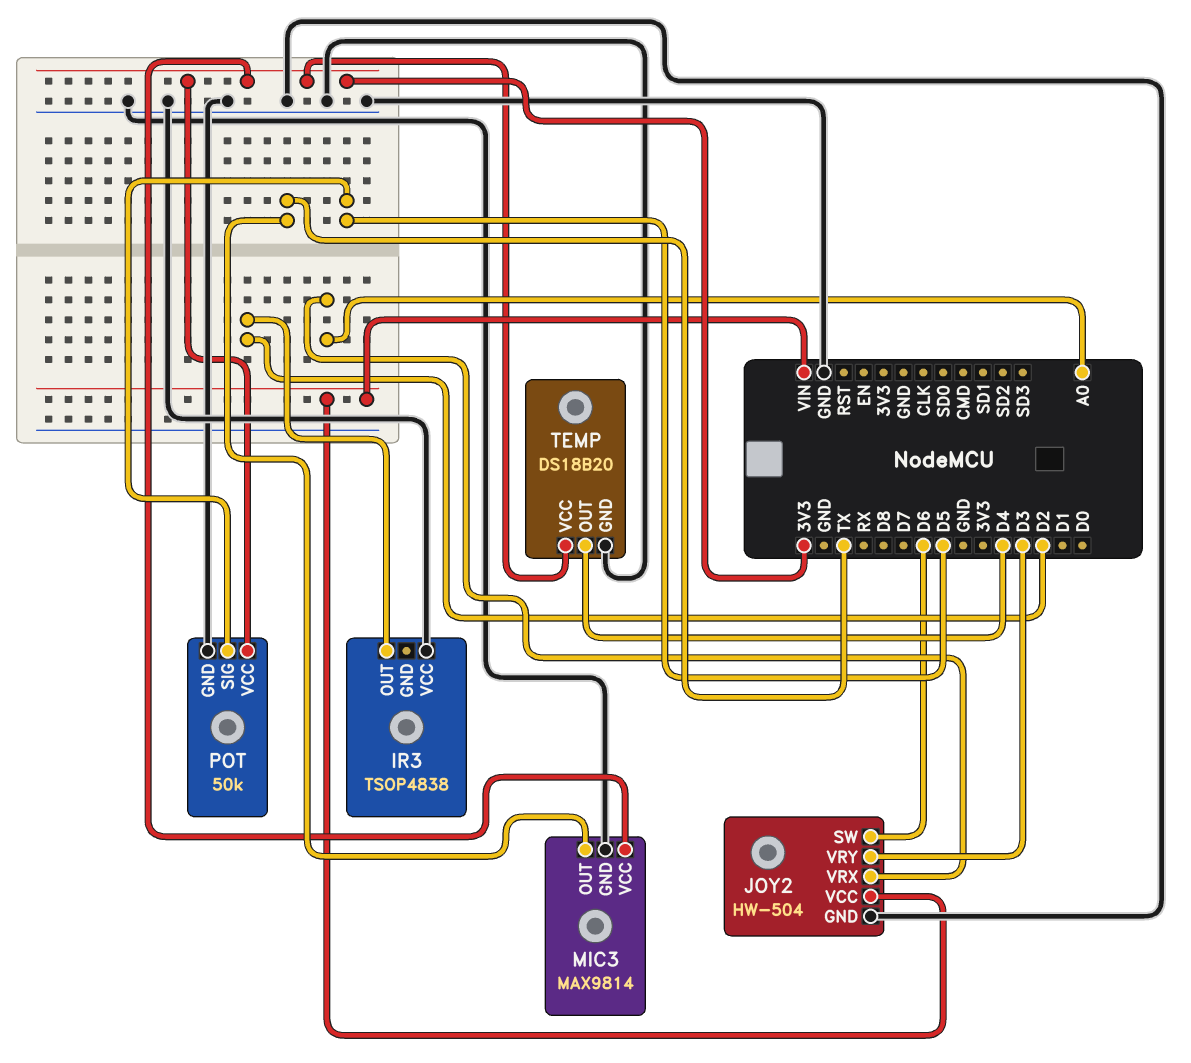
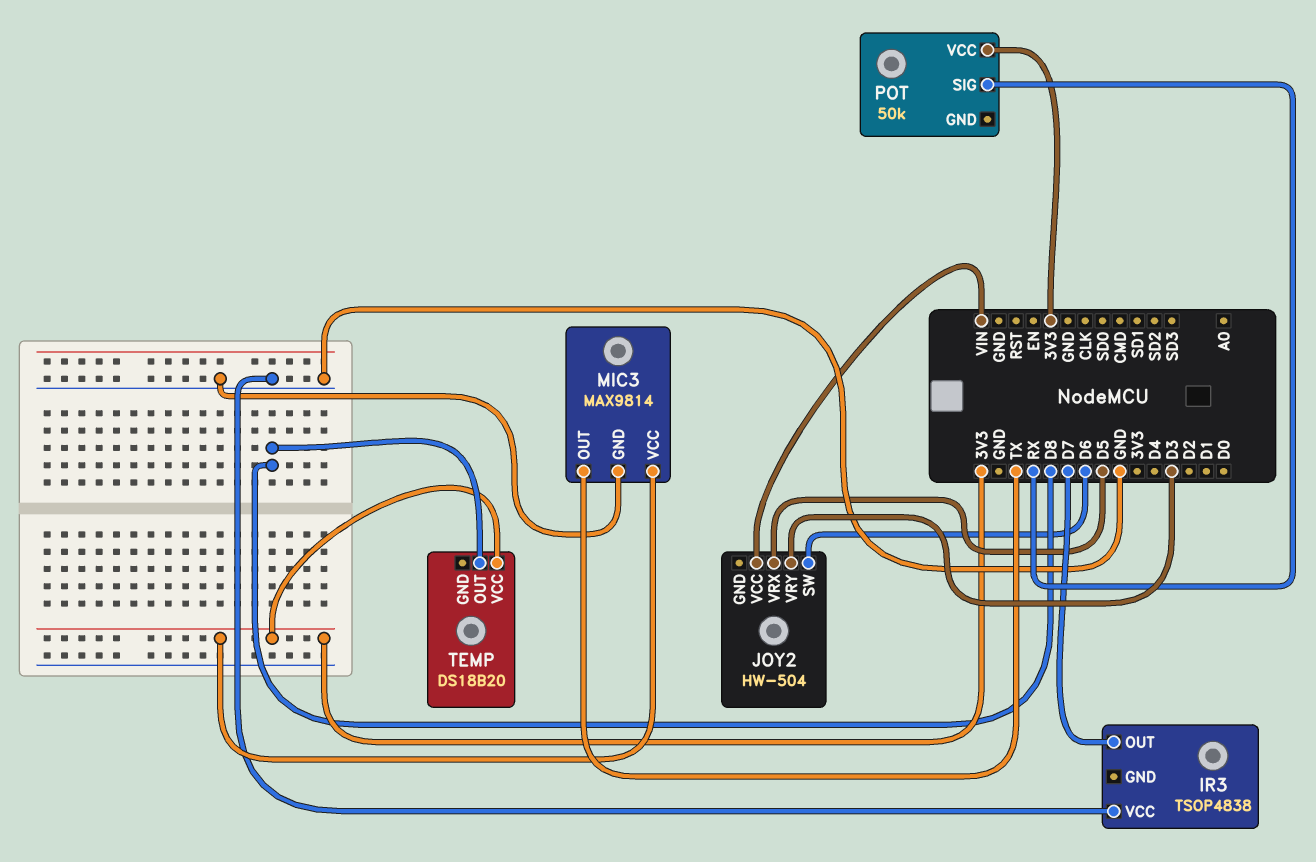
IR3 pin OUT: D2 -> D7
JOY2 pin GND: GND -> none
JOY2 pin VRX: A0 -> D5
POT pin GND: GND -> none
POT pin SIG: D5 -> RX
TEMP pin GND: GND -> none
TEMP pin OUT: D4 -> D8

